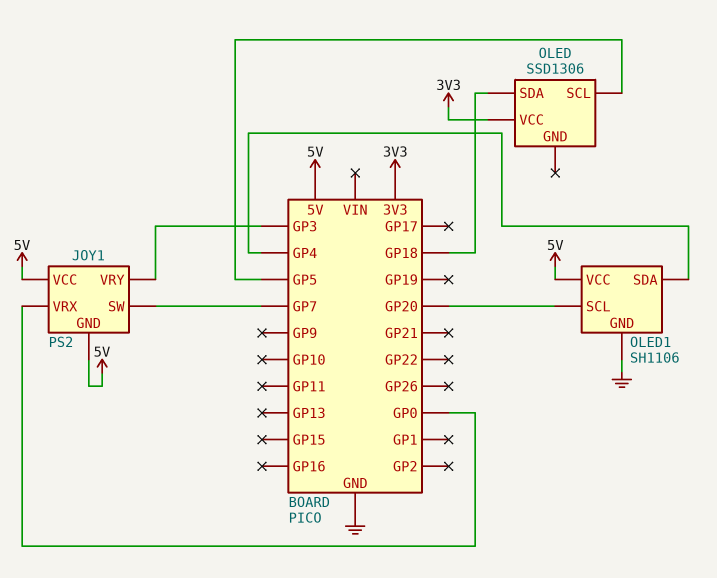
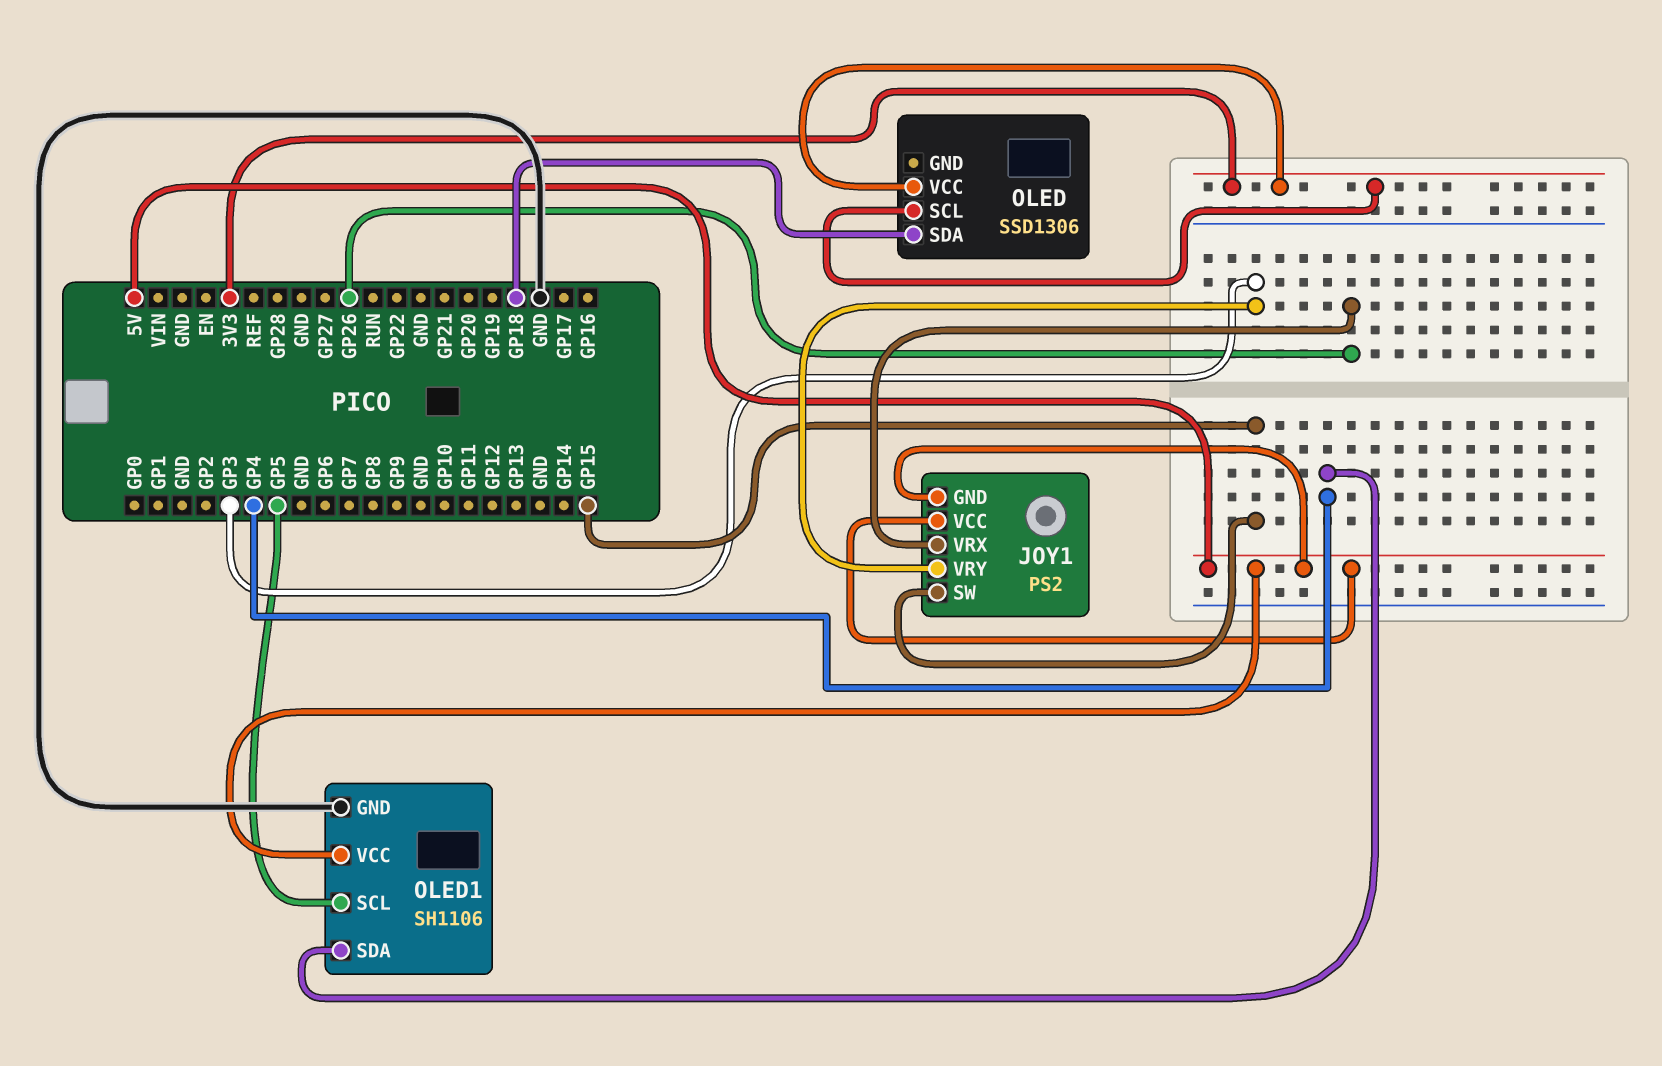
JOY1 pin SW: GP7 -> GP15
JOY1 pin VRX: GP0 -> GP26
OLED pin SCL: GP5 -> 3V3
OLED1 pin SCL: GP20 -> GP5

